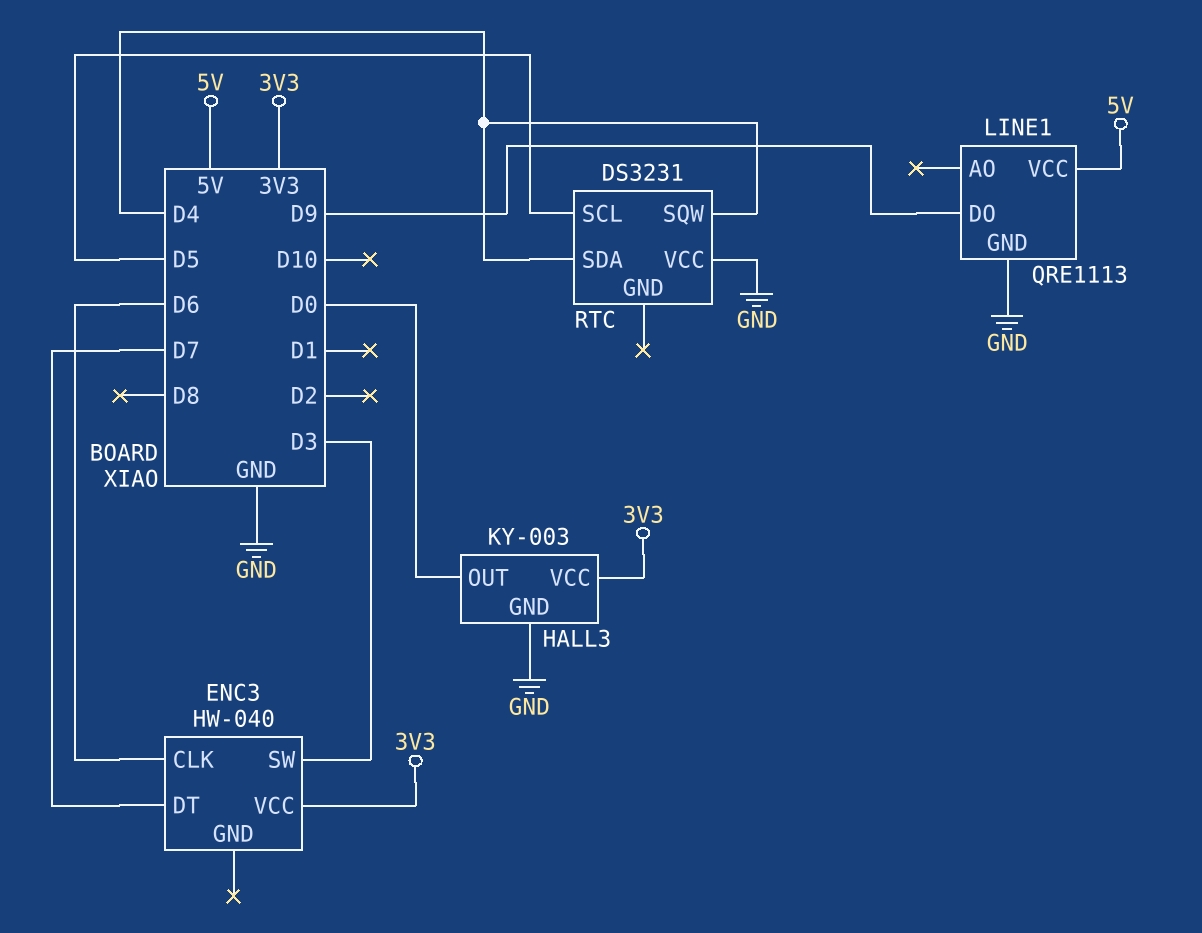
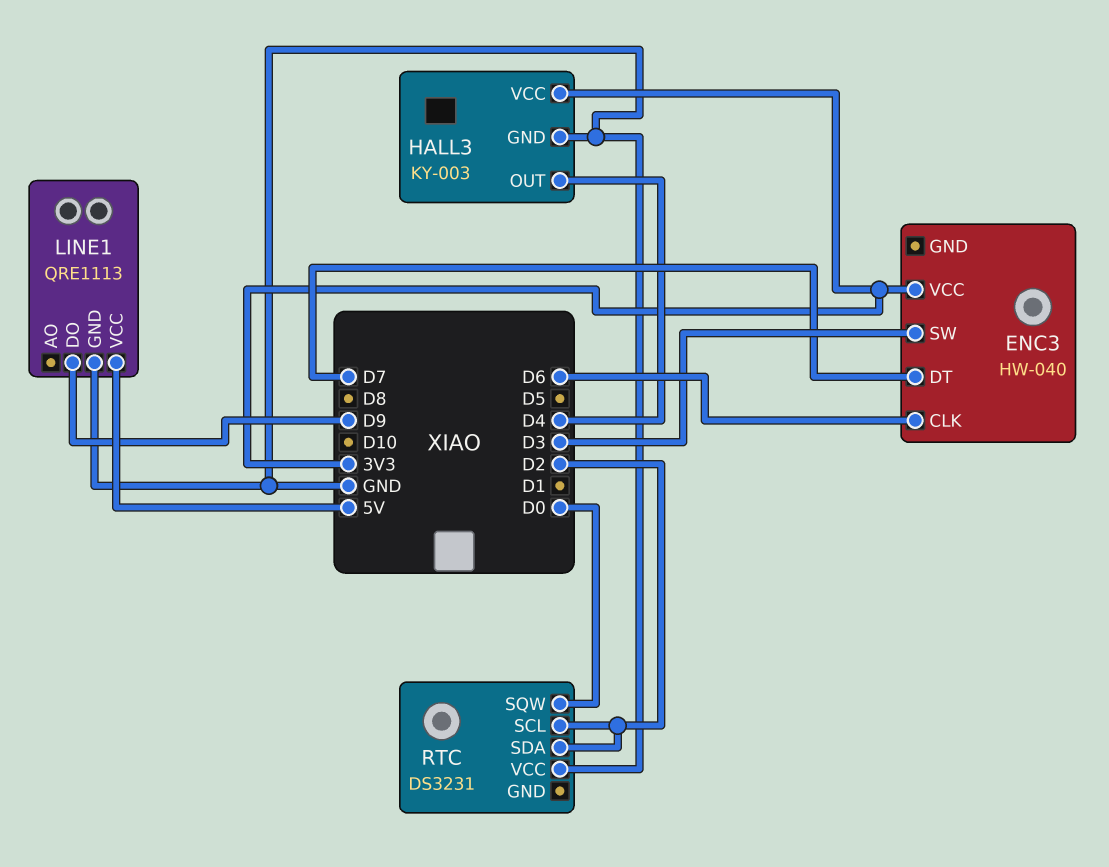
HALL3 pin OUT: D0 -> D4
RTC pin SCL: D5 -> D2
RTC pin SDA: D4 -> D2
RTC pin SQW: D4 -> D0

